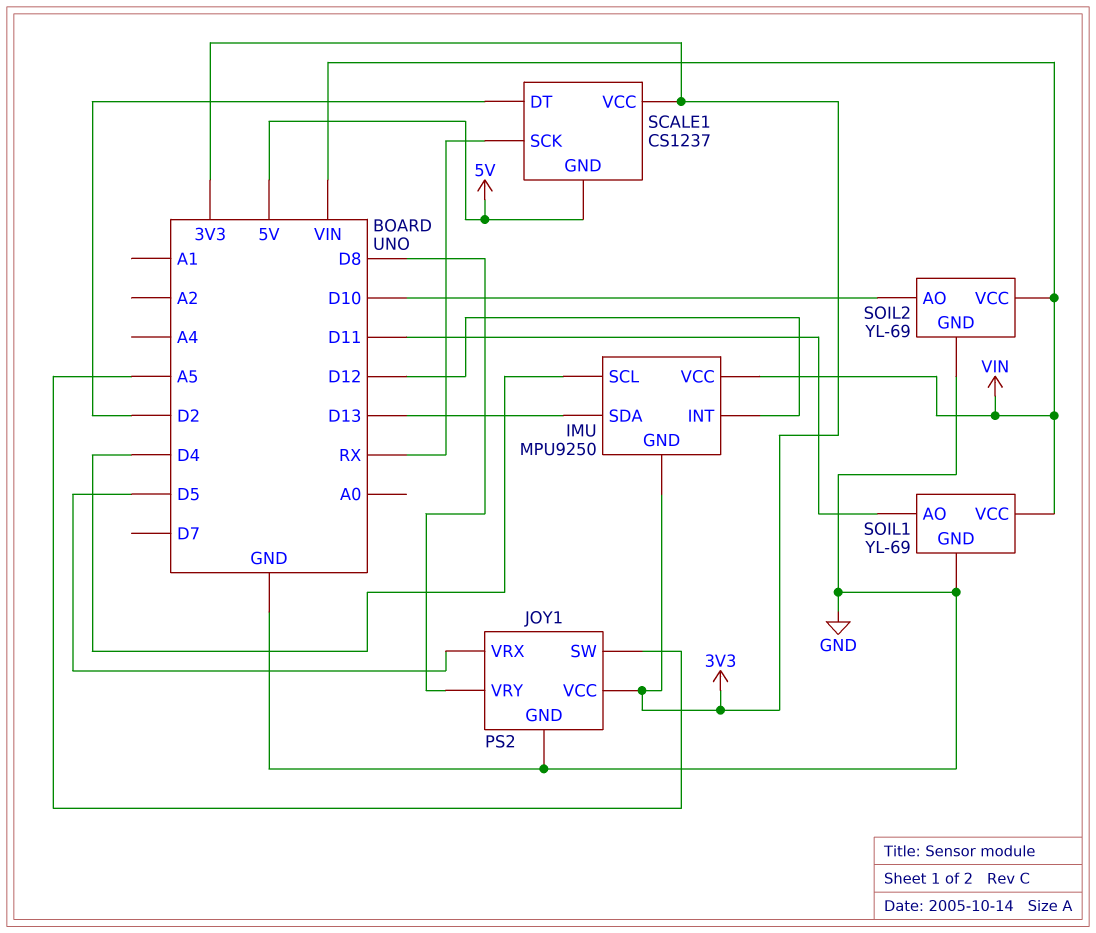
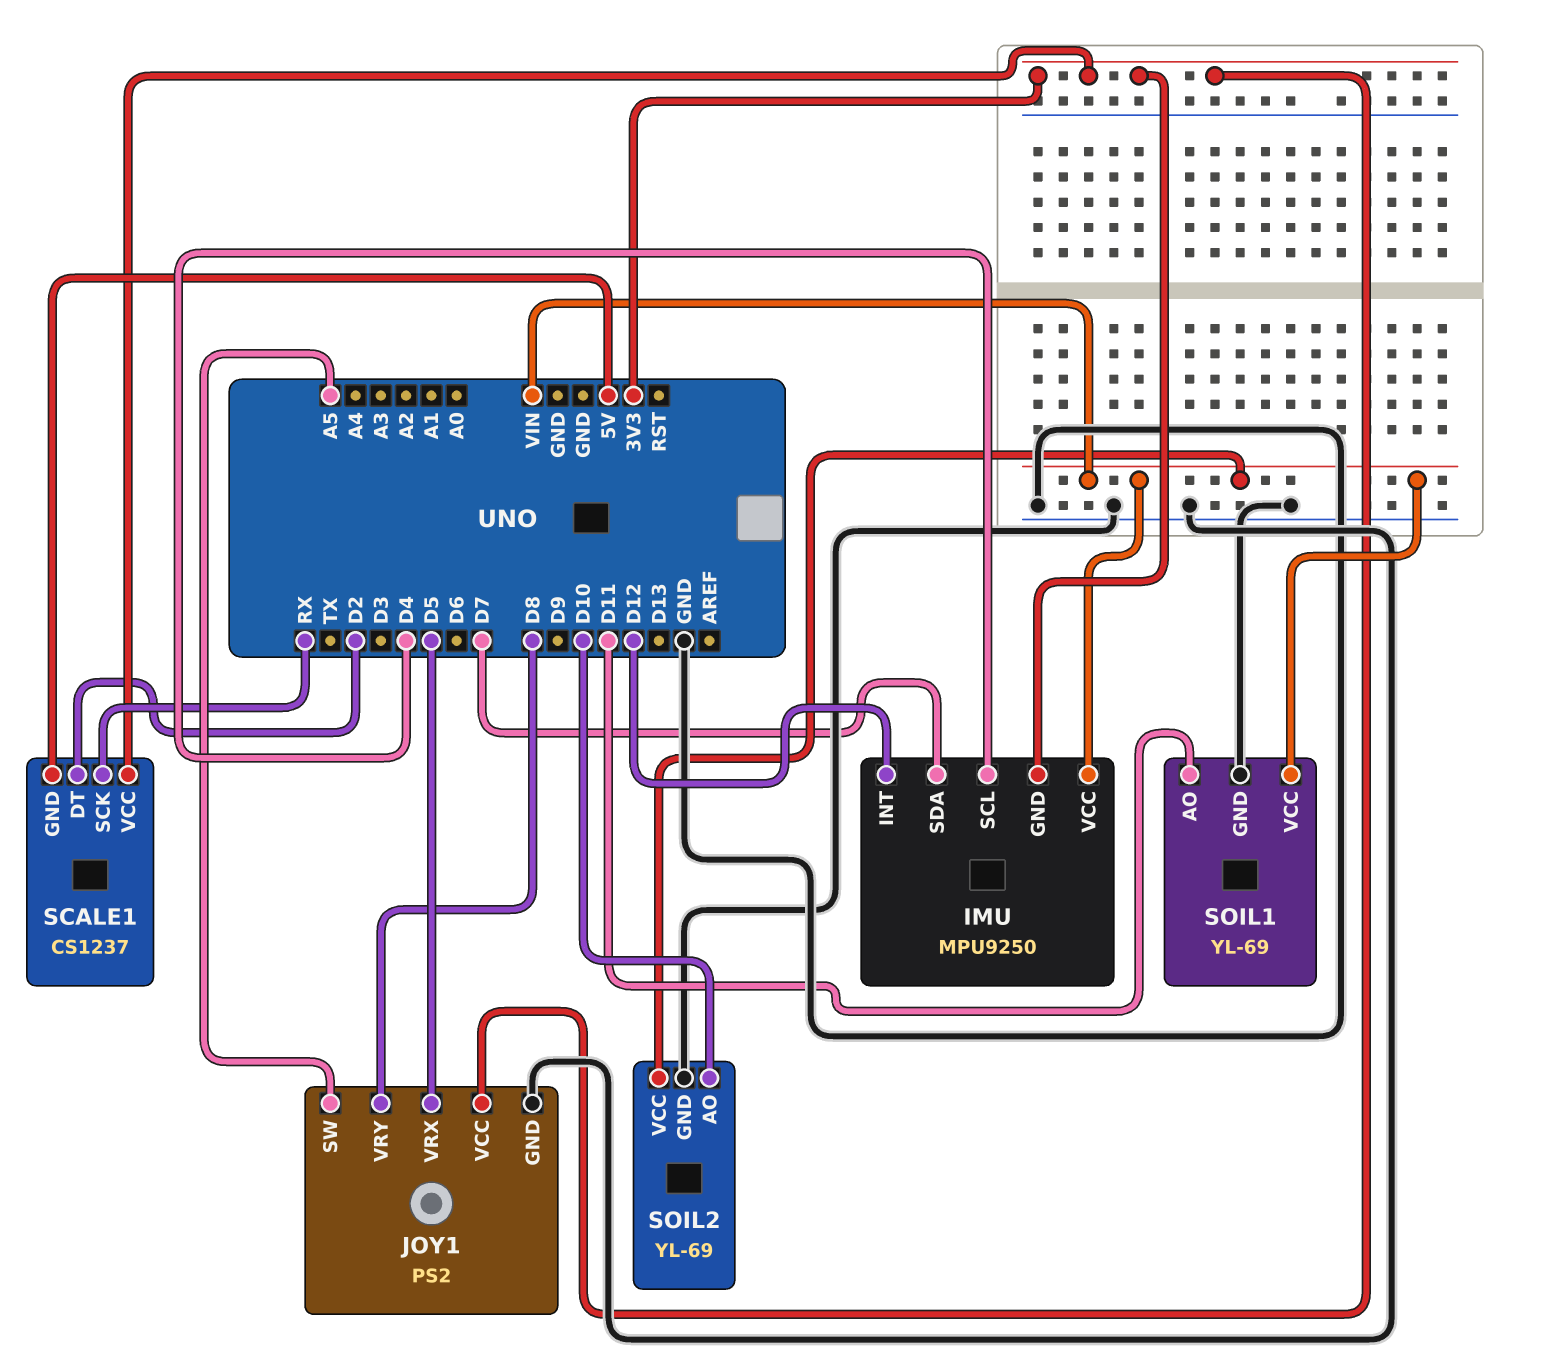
IMU pin SDA: D13 -> D7

